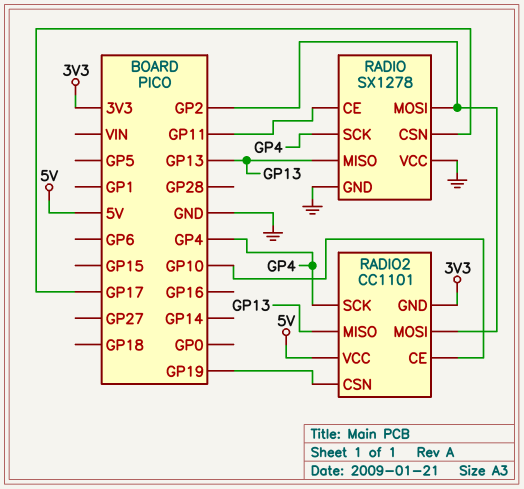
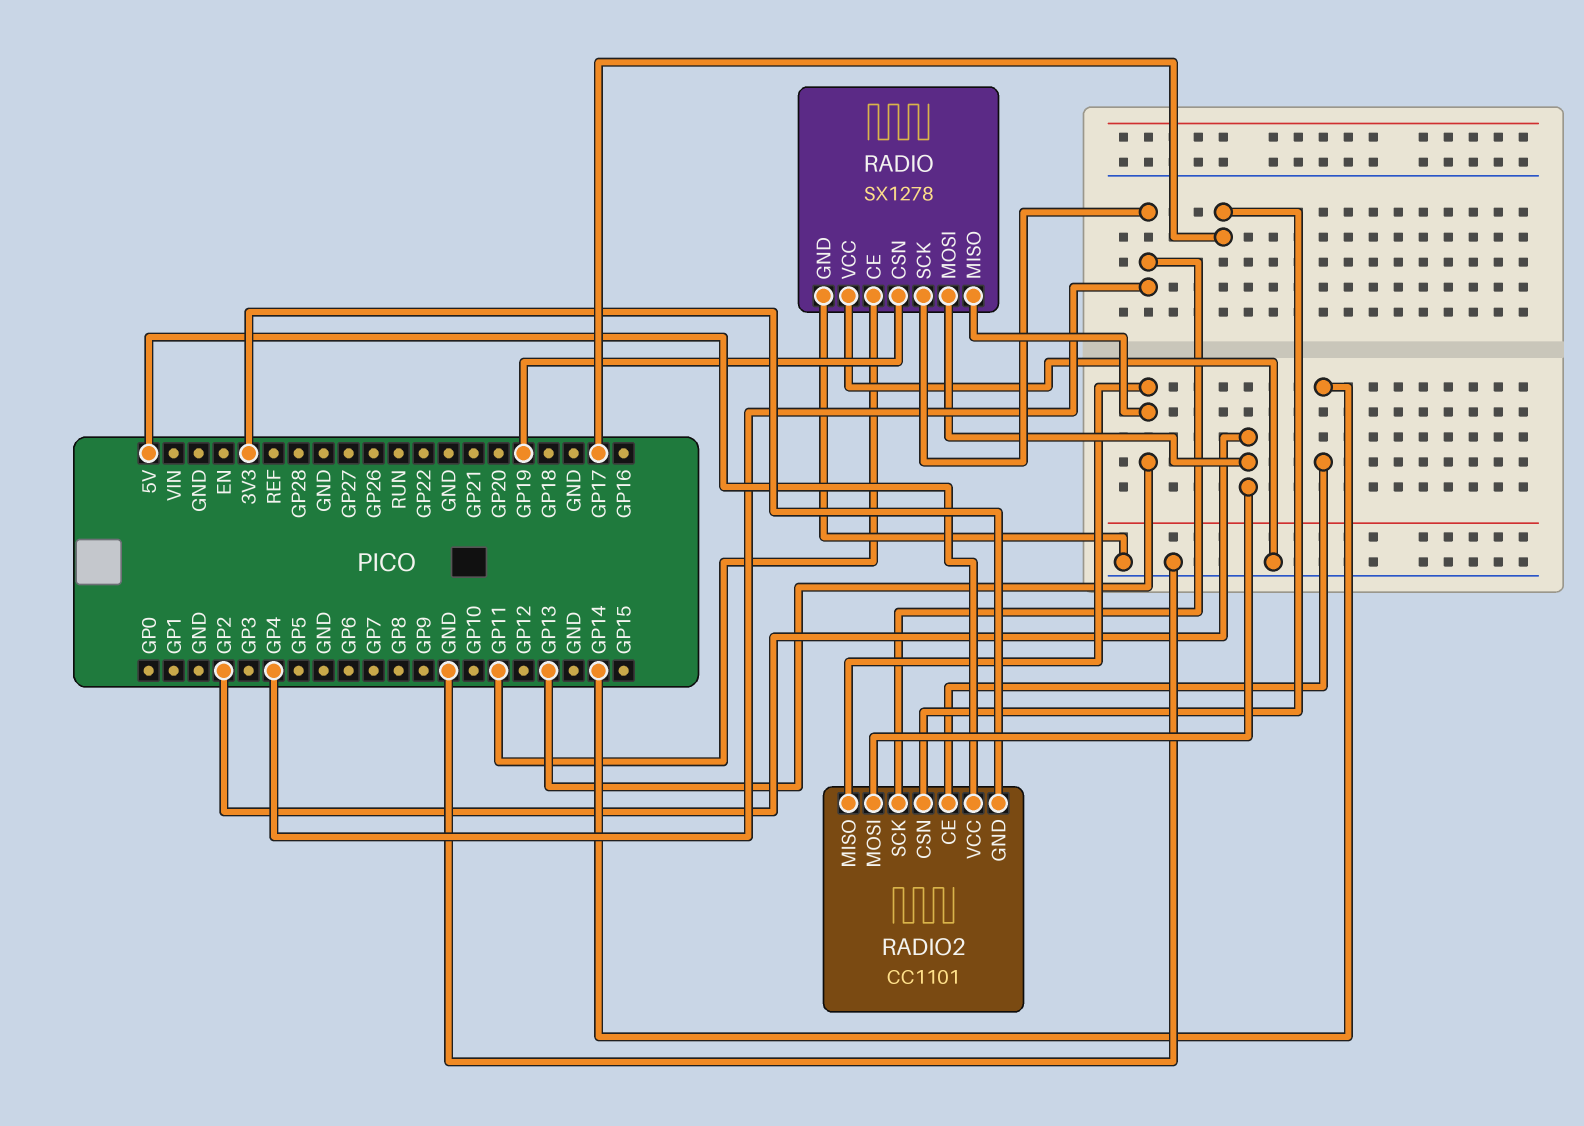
RADIO pin CSN: GP17 -> GP19
RADIO2 pin CE: GP10 -> GP14
RADIO2 pin CSN: GP19 -> GP17

